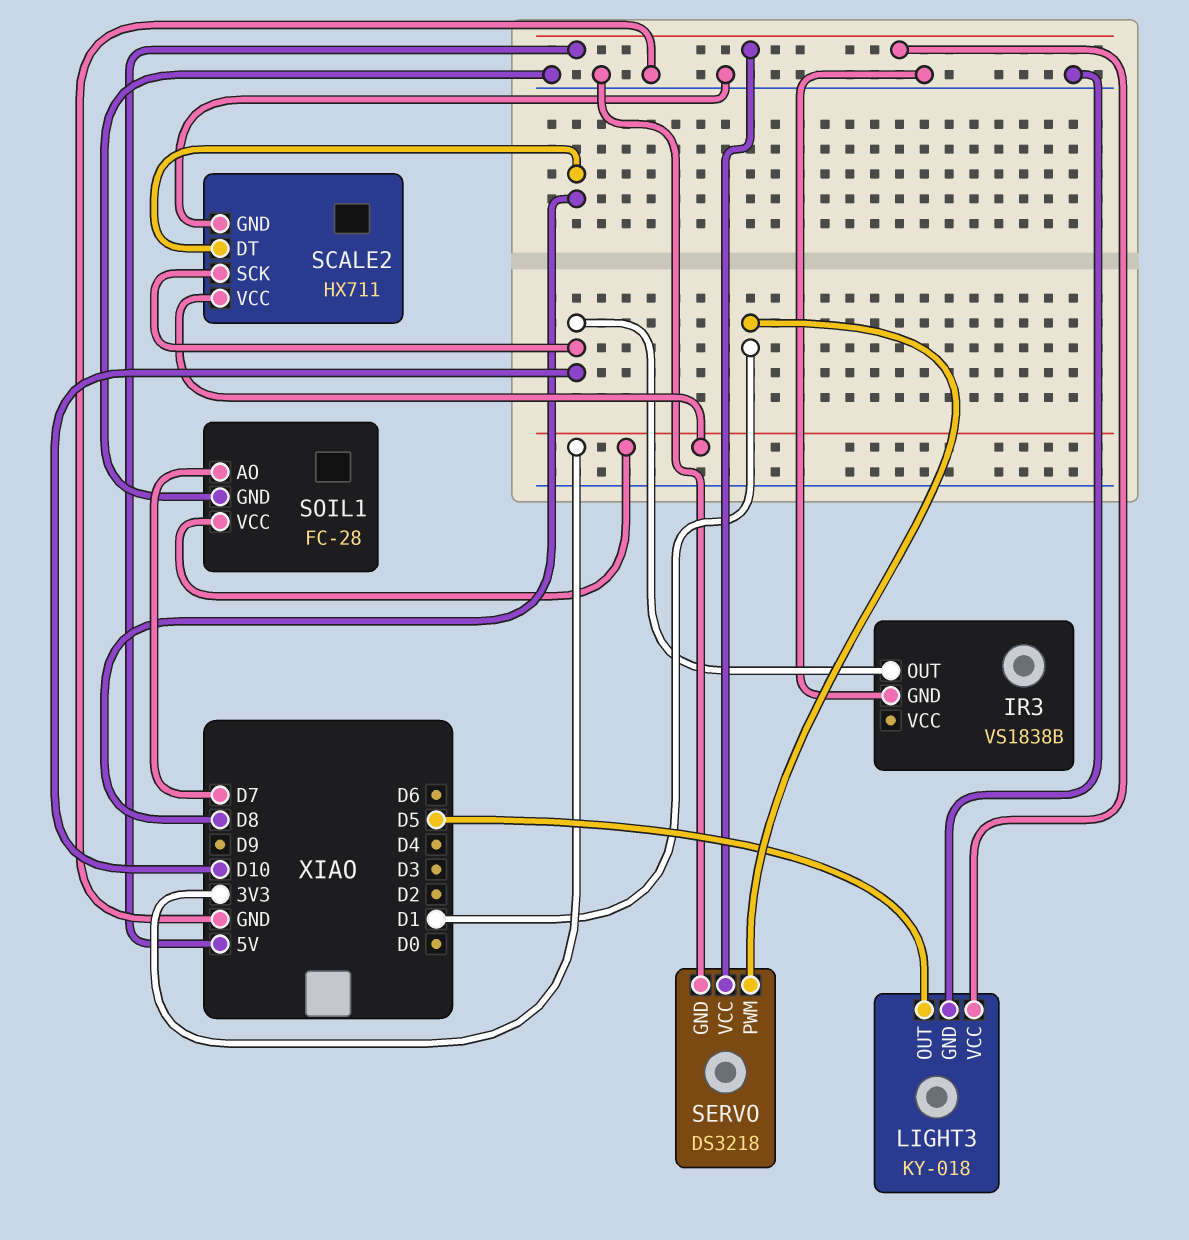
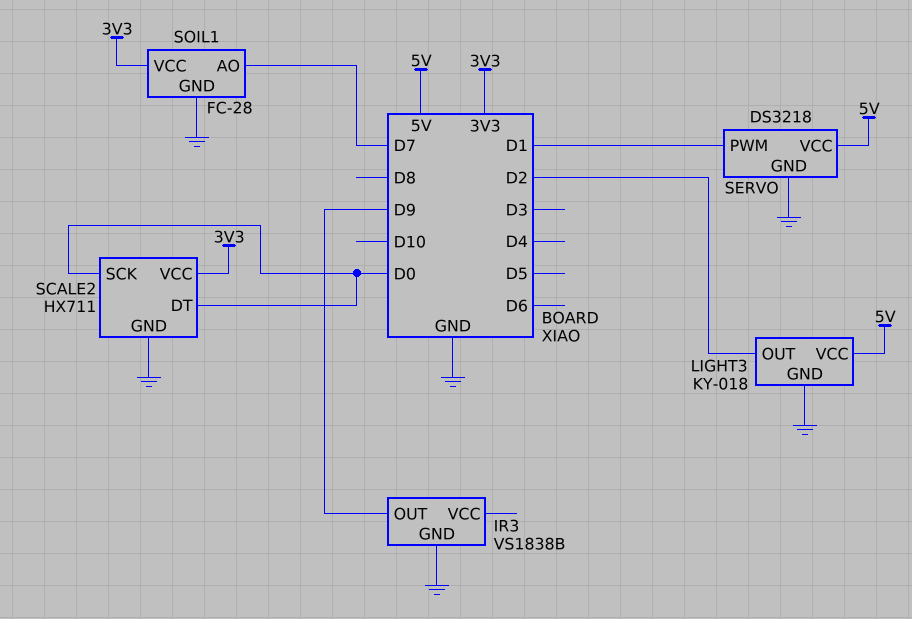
IR3 pin OUT: D10 -> D9
LIGHT3 pin OUT: D5 -> D2
SCALE2 pin DT: D8 -> D0
SCALE2 pin SCK: D10 -> D0

